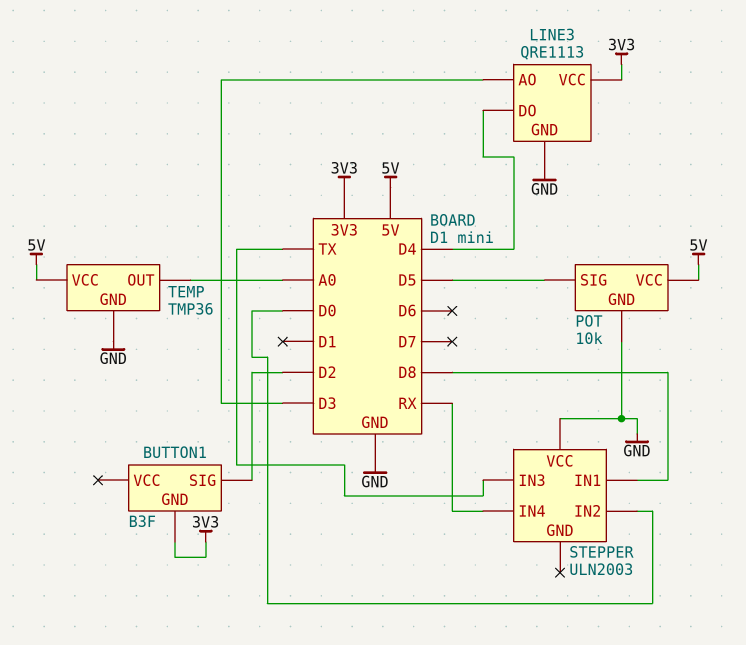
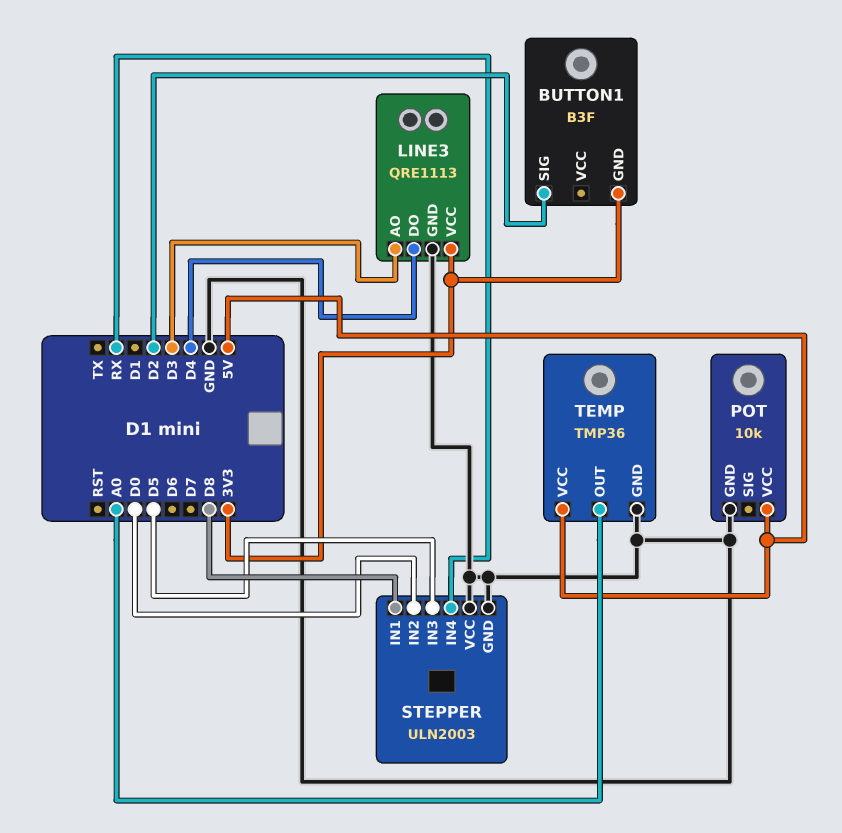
POT pin SIG: D5 -> none
STEPPER pin GND: none -> GND
STEPPER pin IN3: TX -> D5

